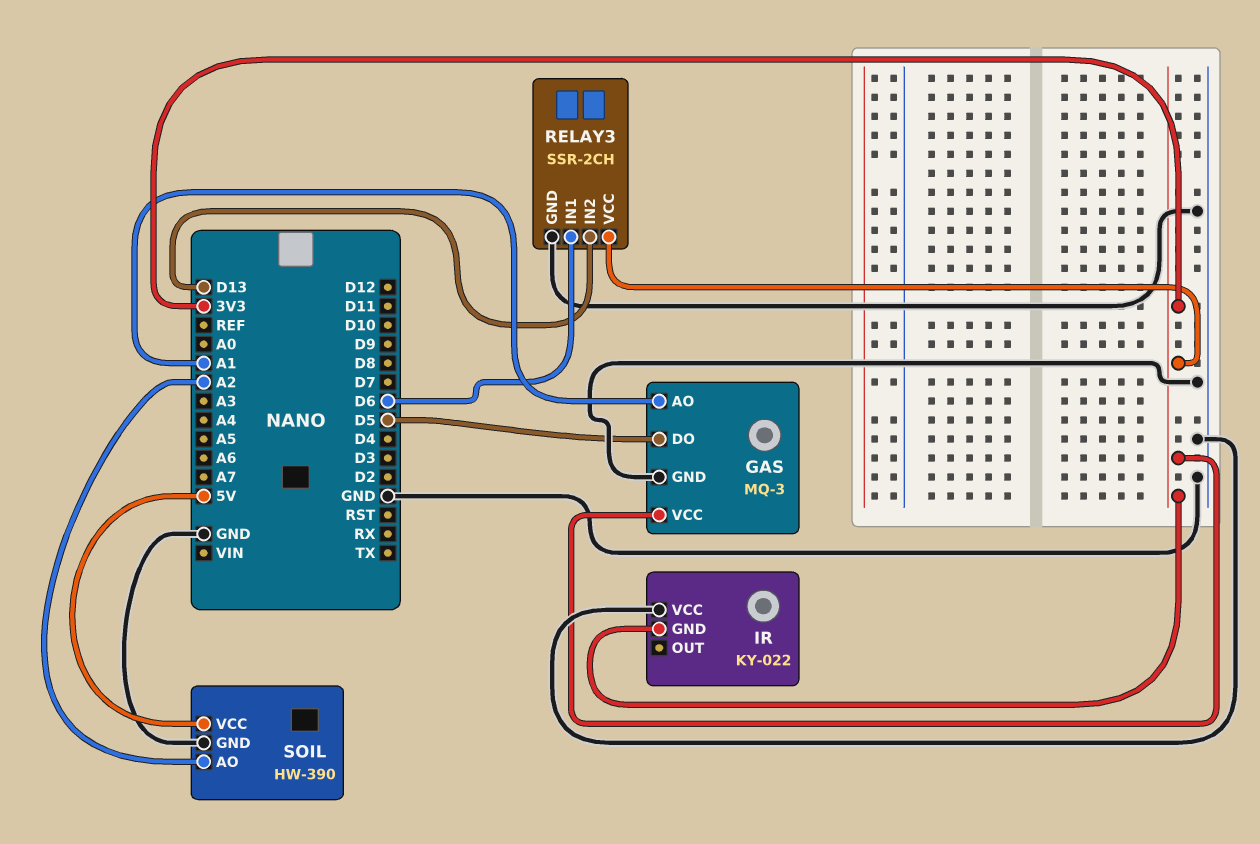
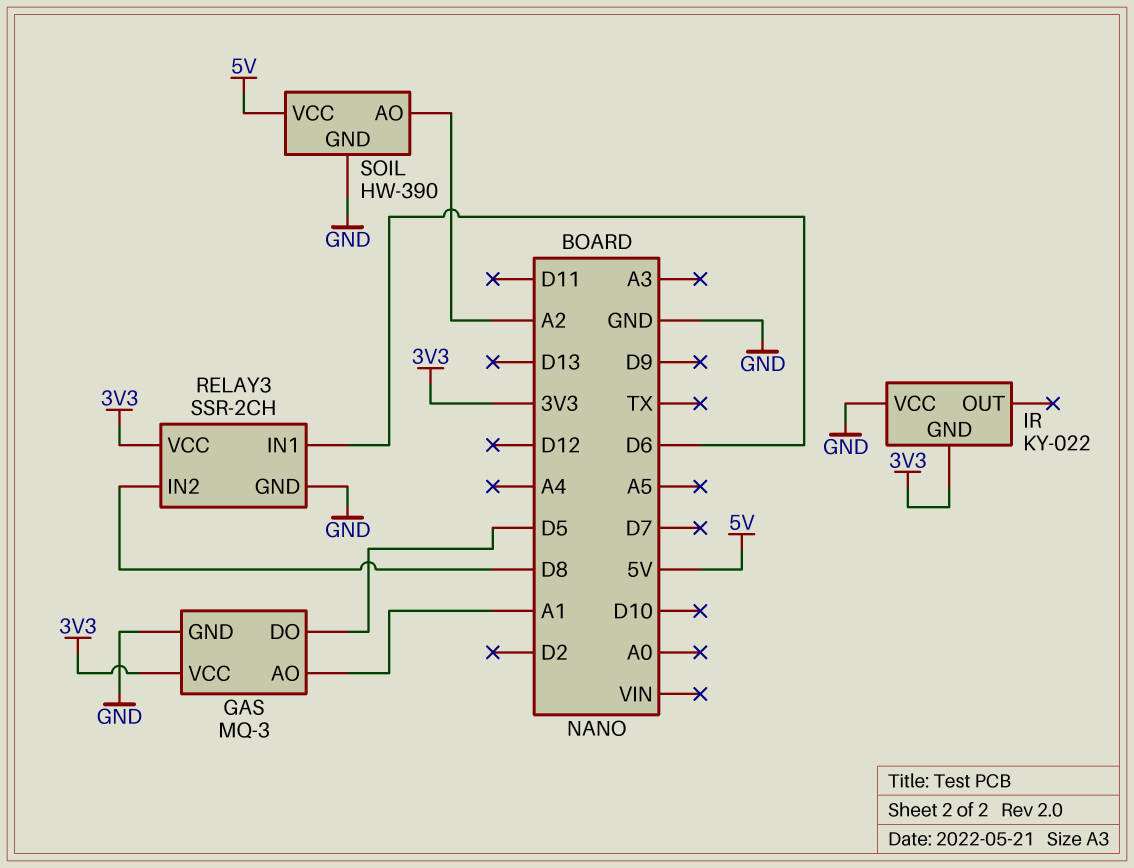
RELAY3 pin IN2: D13 -> D8

